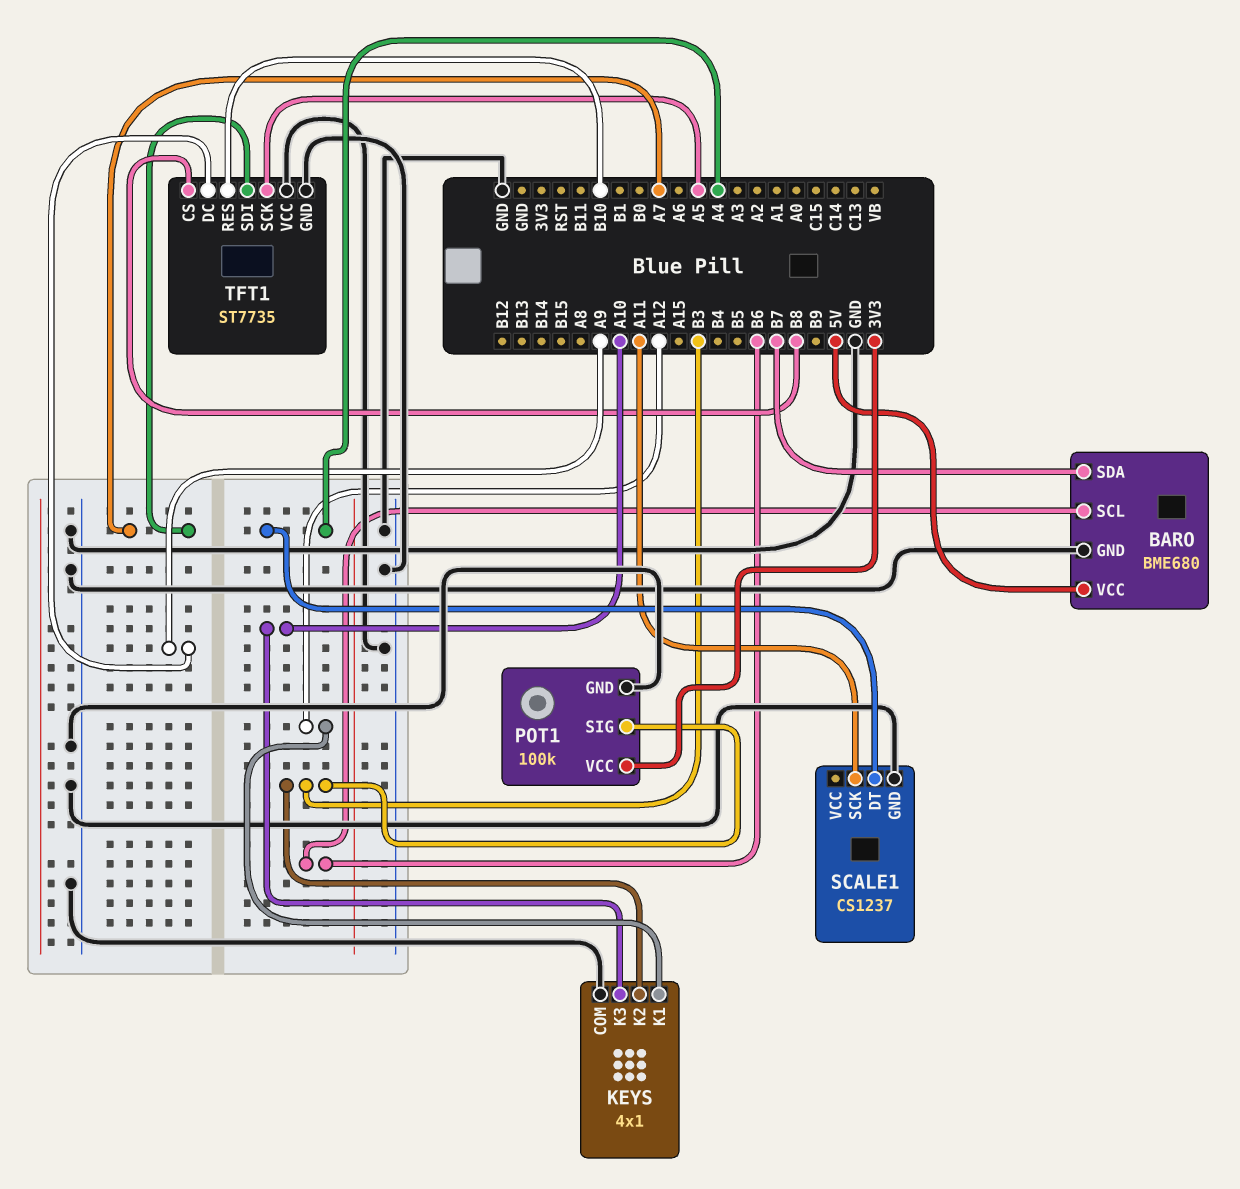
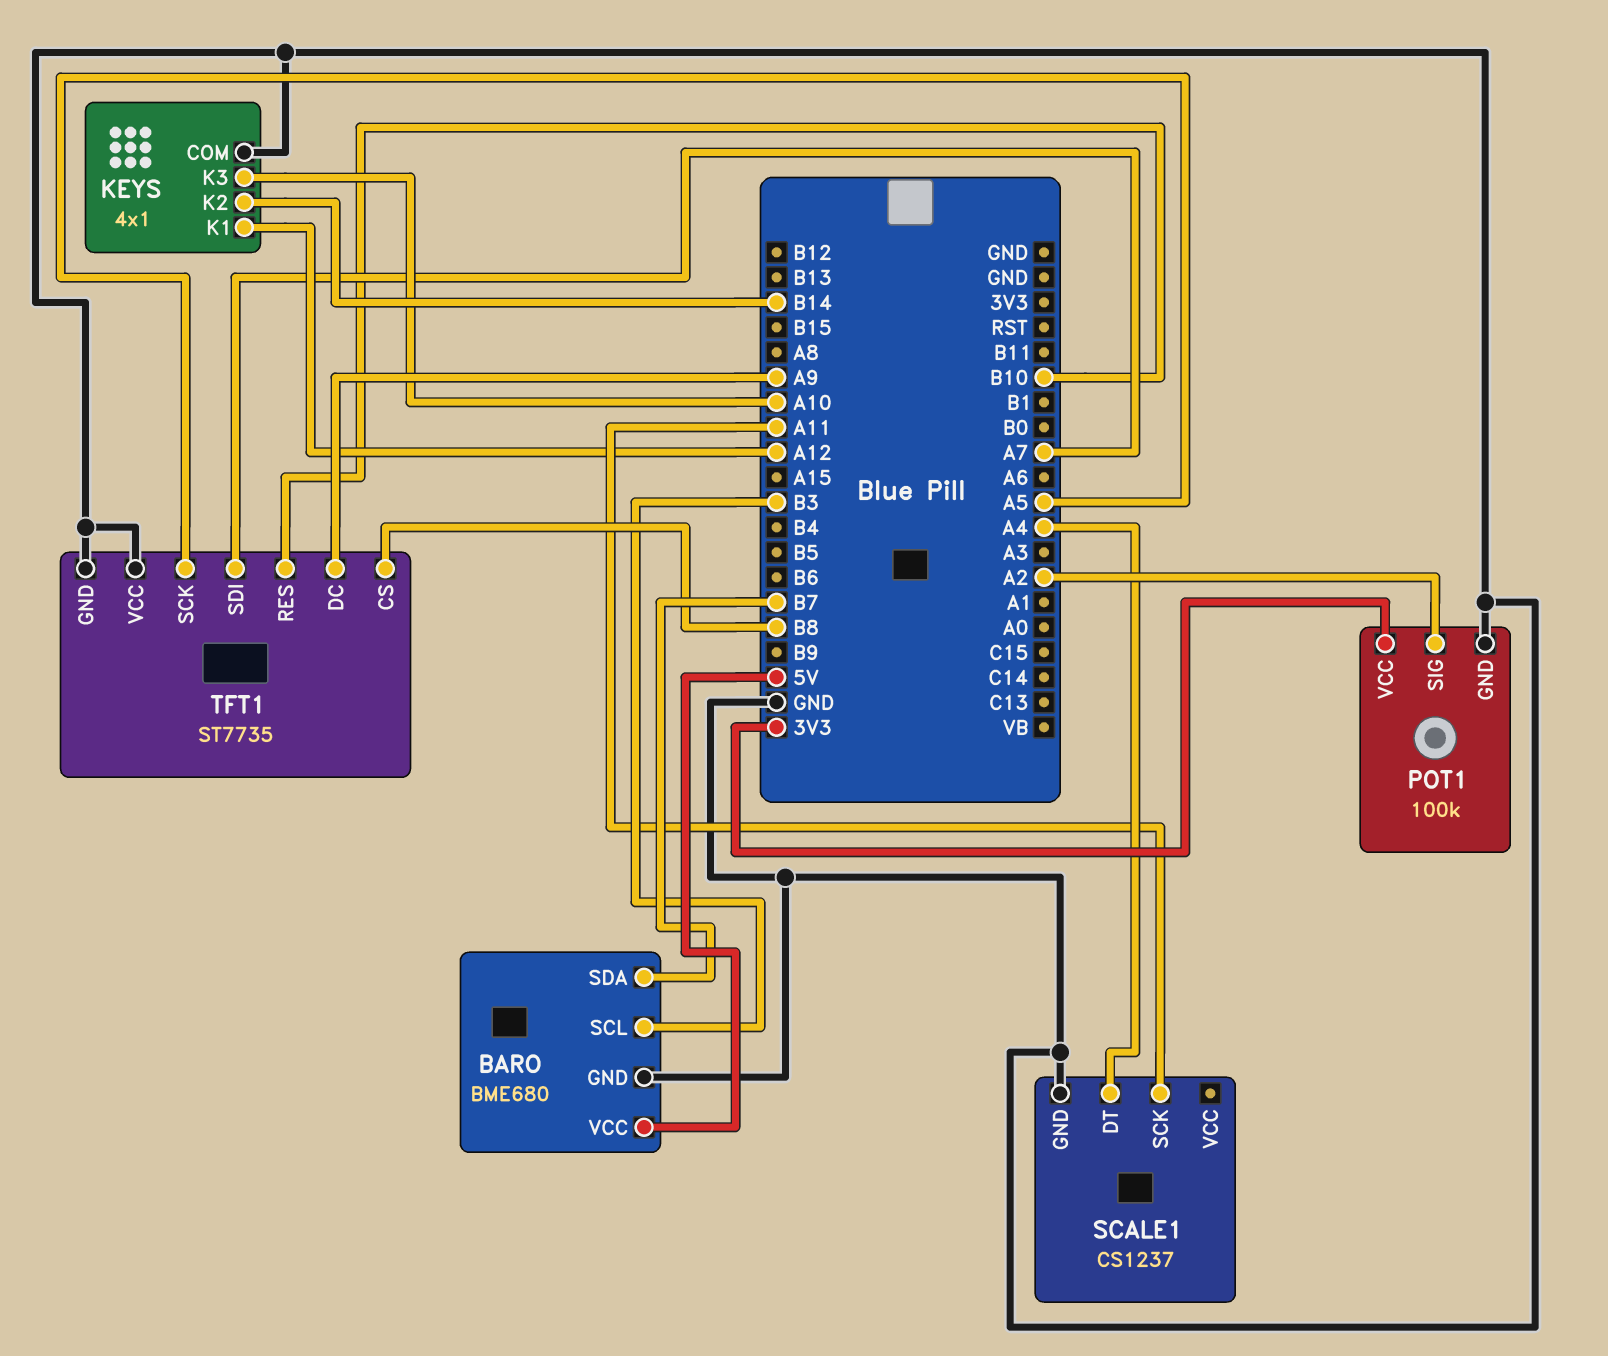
BARO pin SCL: B6 -> B3
KEYS pin K2: B3 -> B14
POT1 pin SIG: B3 -> A2

